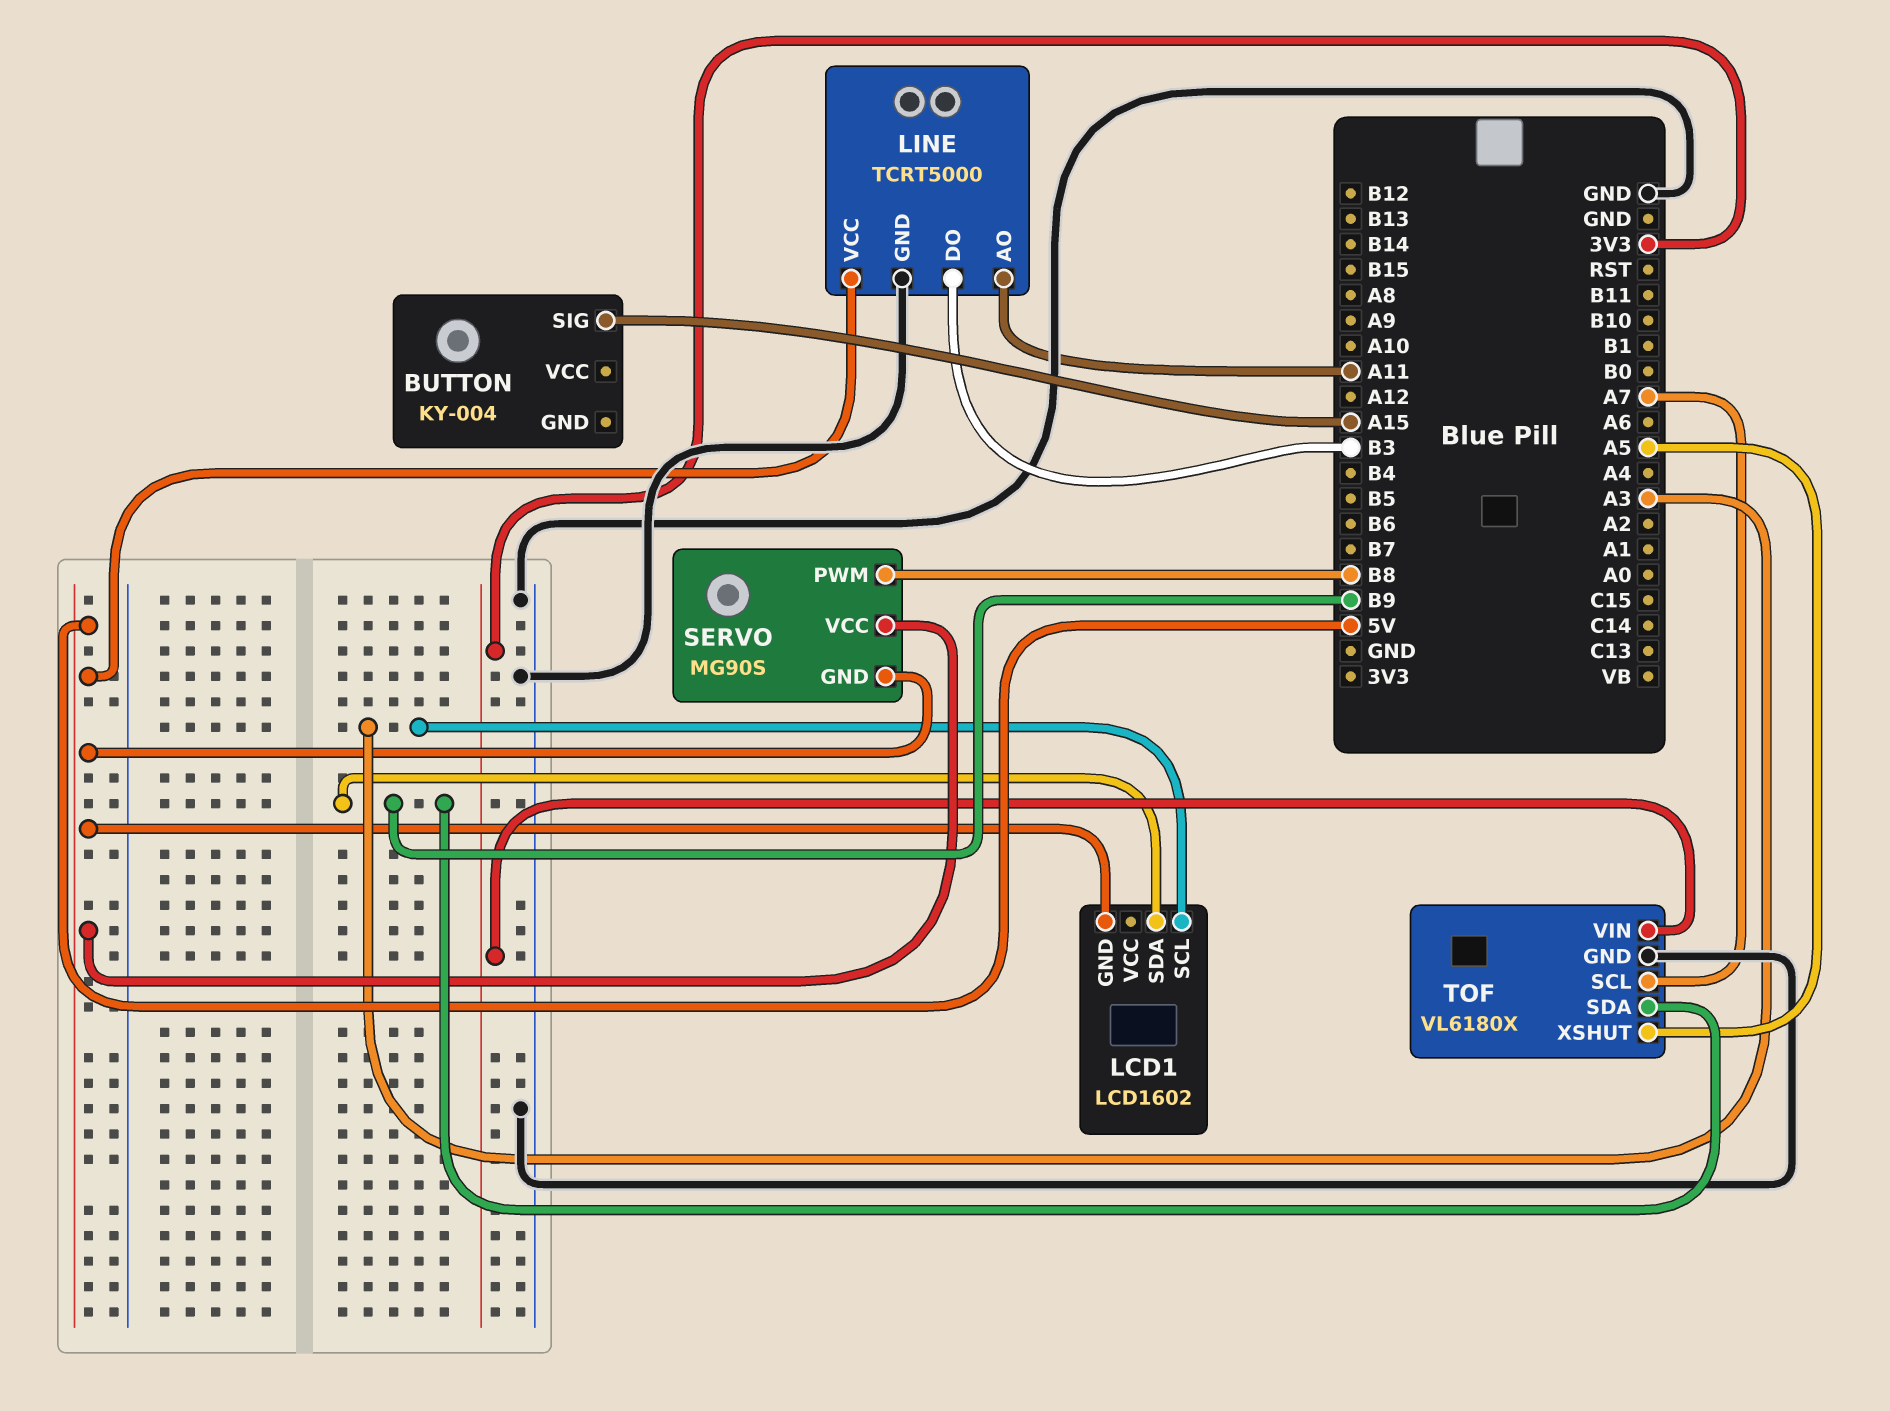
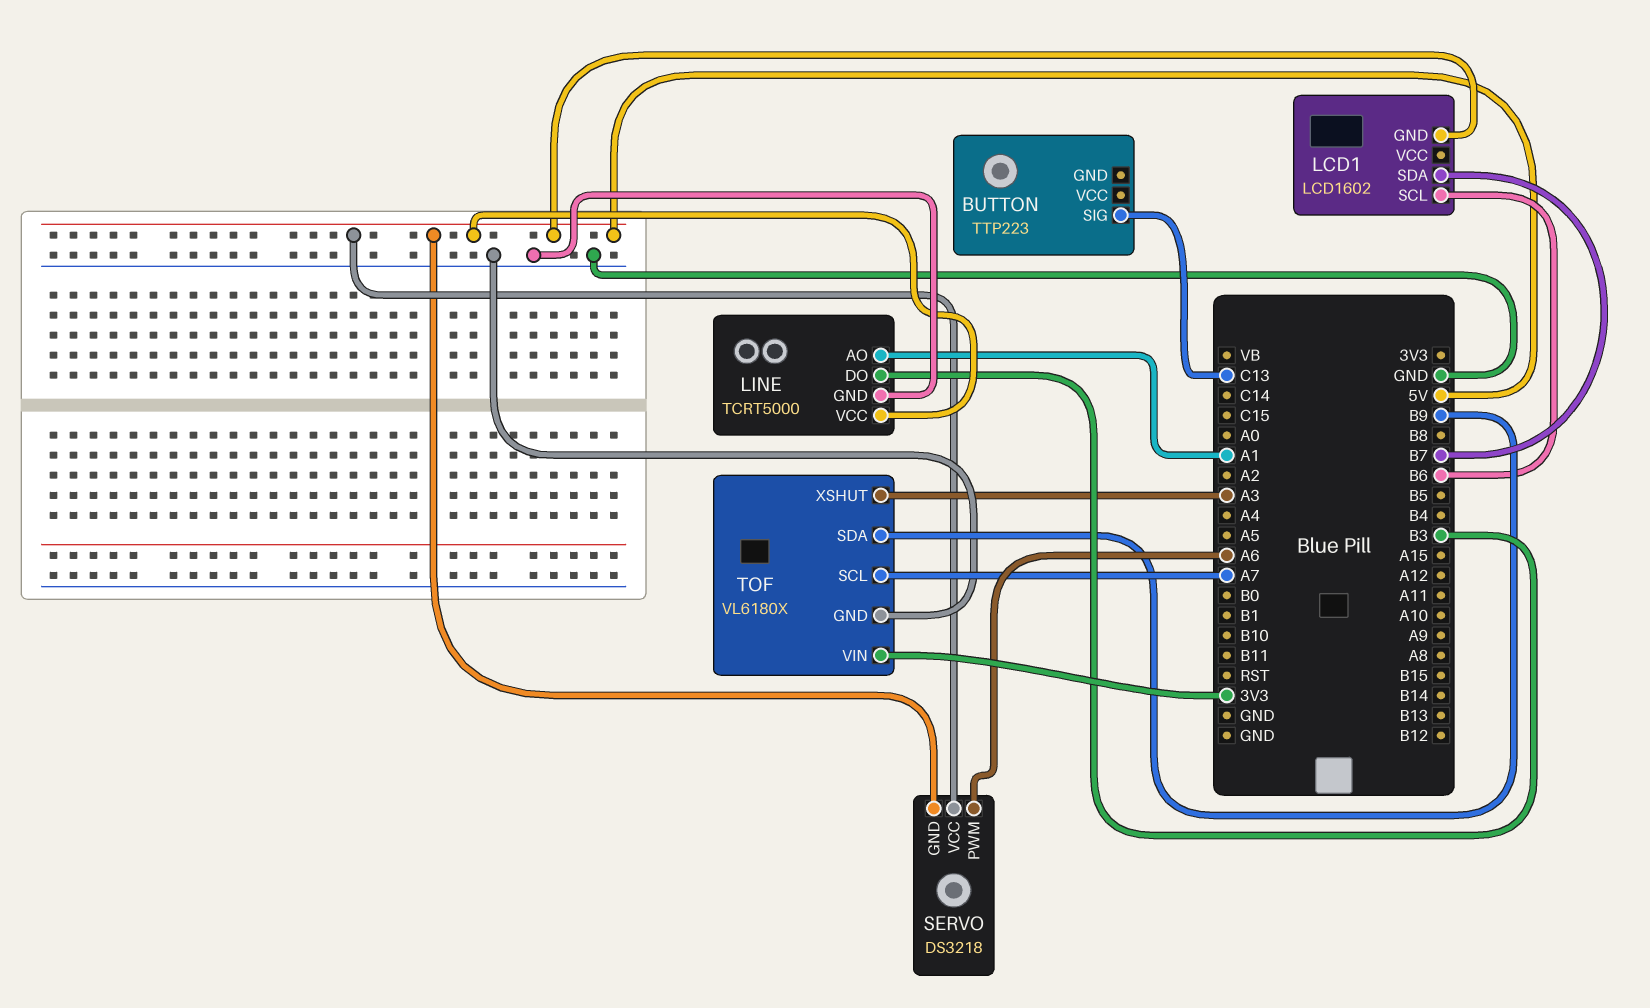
BUTTON: KY-004 -> TTP223
BUTTON pin SIG: A15 -> C13
LCD1 pin SCL: A3 -> B6
LCD1 pin SDA: B9 -> B7
LINE pin AO: A11 -> A1
SERVO: MG90S -> DS3218
SERVO pin PWM: B8 -> A6
TOF pin XSHUT: A5 -> A3

